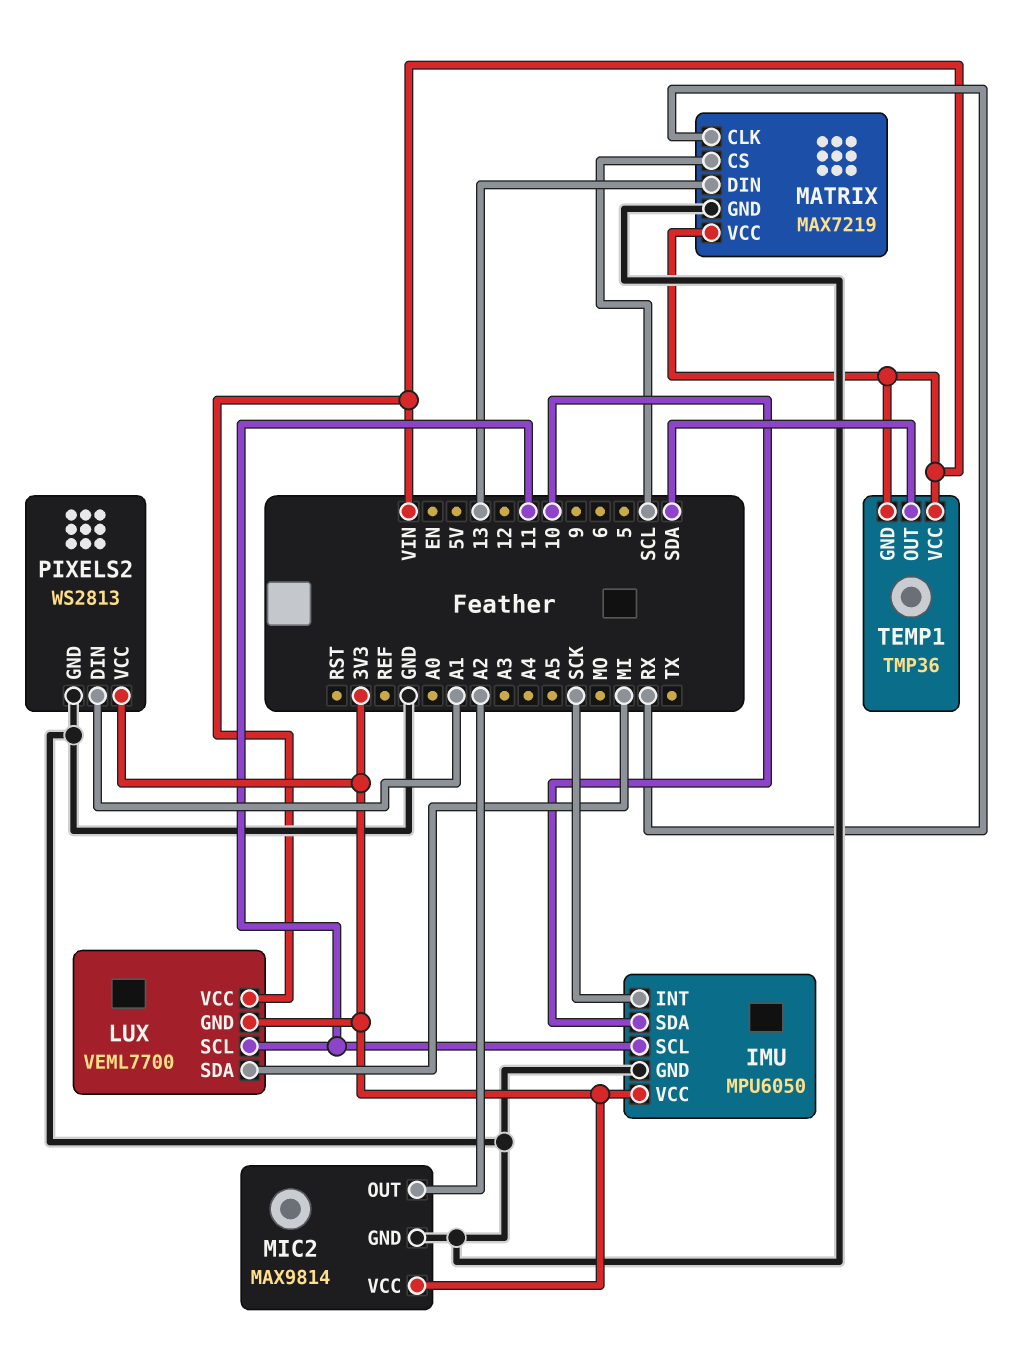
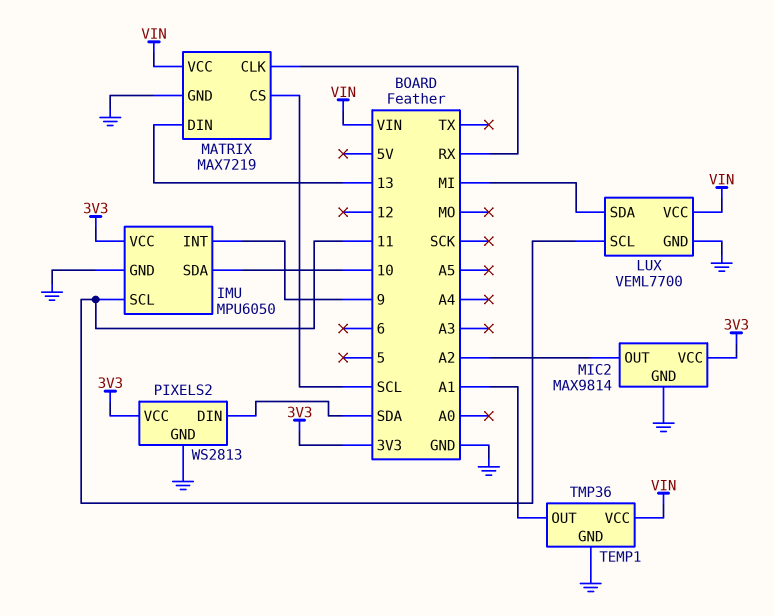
IMU pin INT: SCK -> 9
LUX pin GND: 3V3 -> GND
PIXELS2 pin DIN: A1 -> SDA
TEMP1 pin GND: VIN -> GND
TEMP1 pin OUT: SDA -> A1

